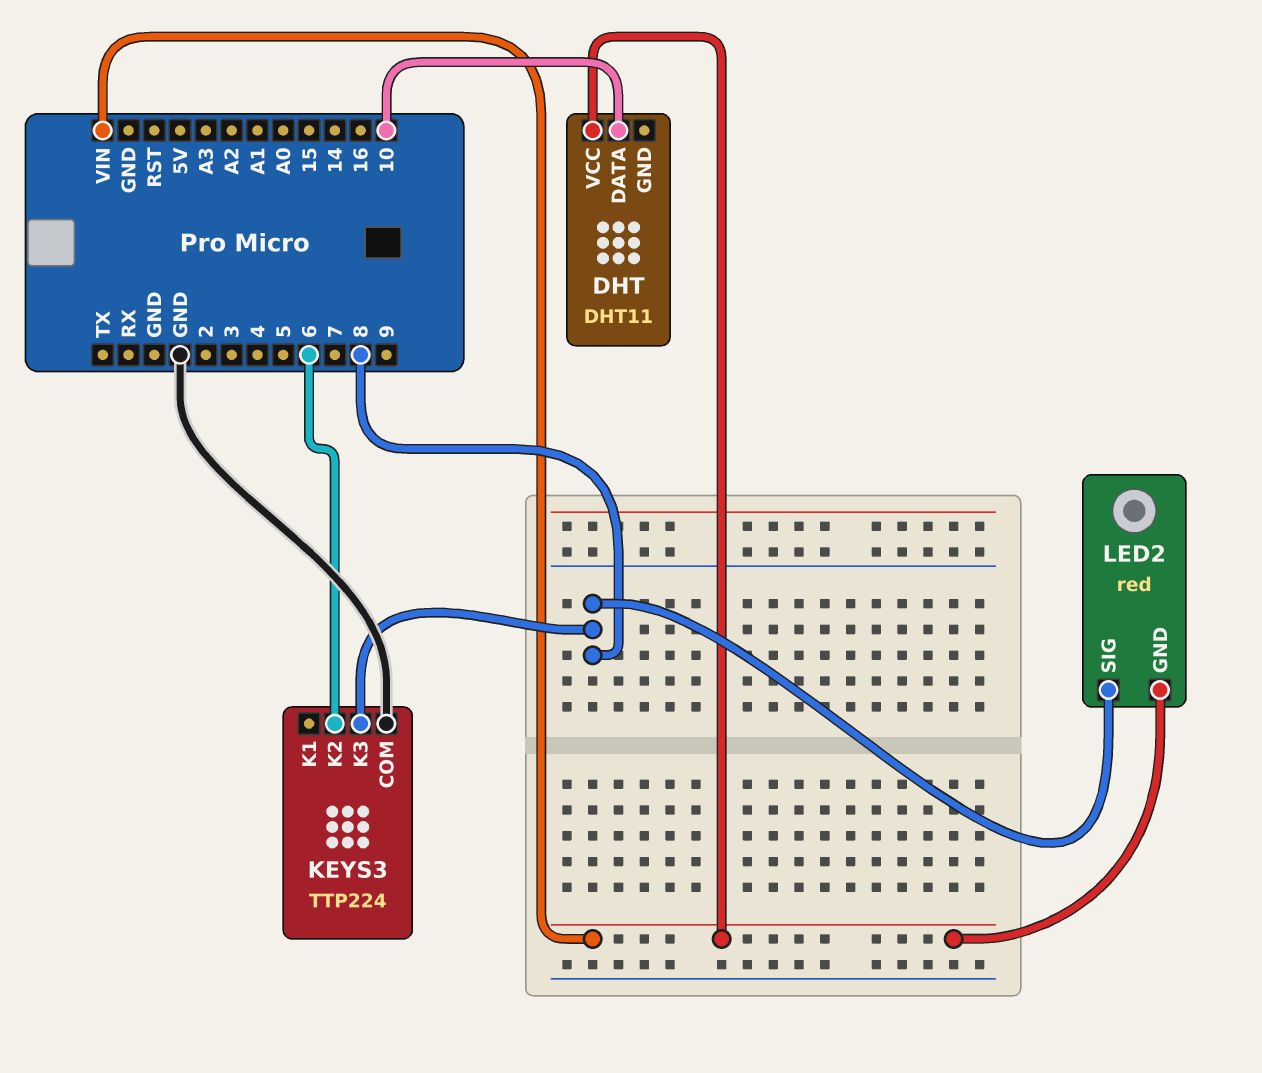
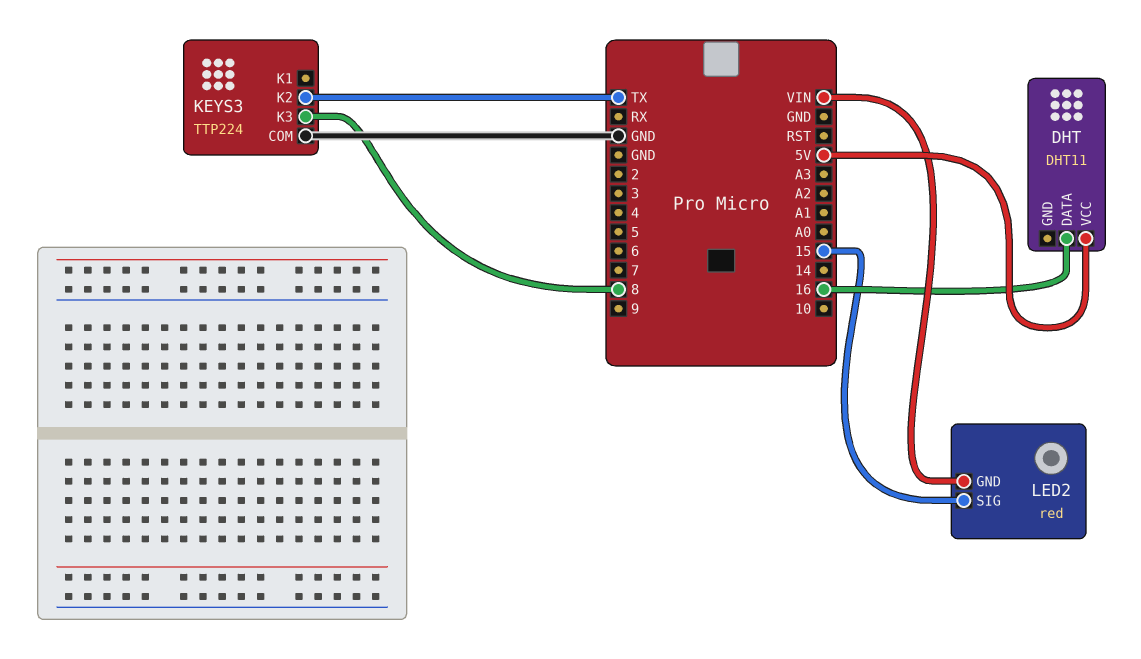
DHT pin DATA: 10 -> 16
DHT pin VCC: VIN -> 5V
KEYS3 pin K2: 6 -> TX
LED2 pin SIG: 8 -> 15

